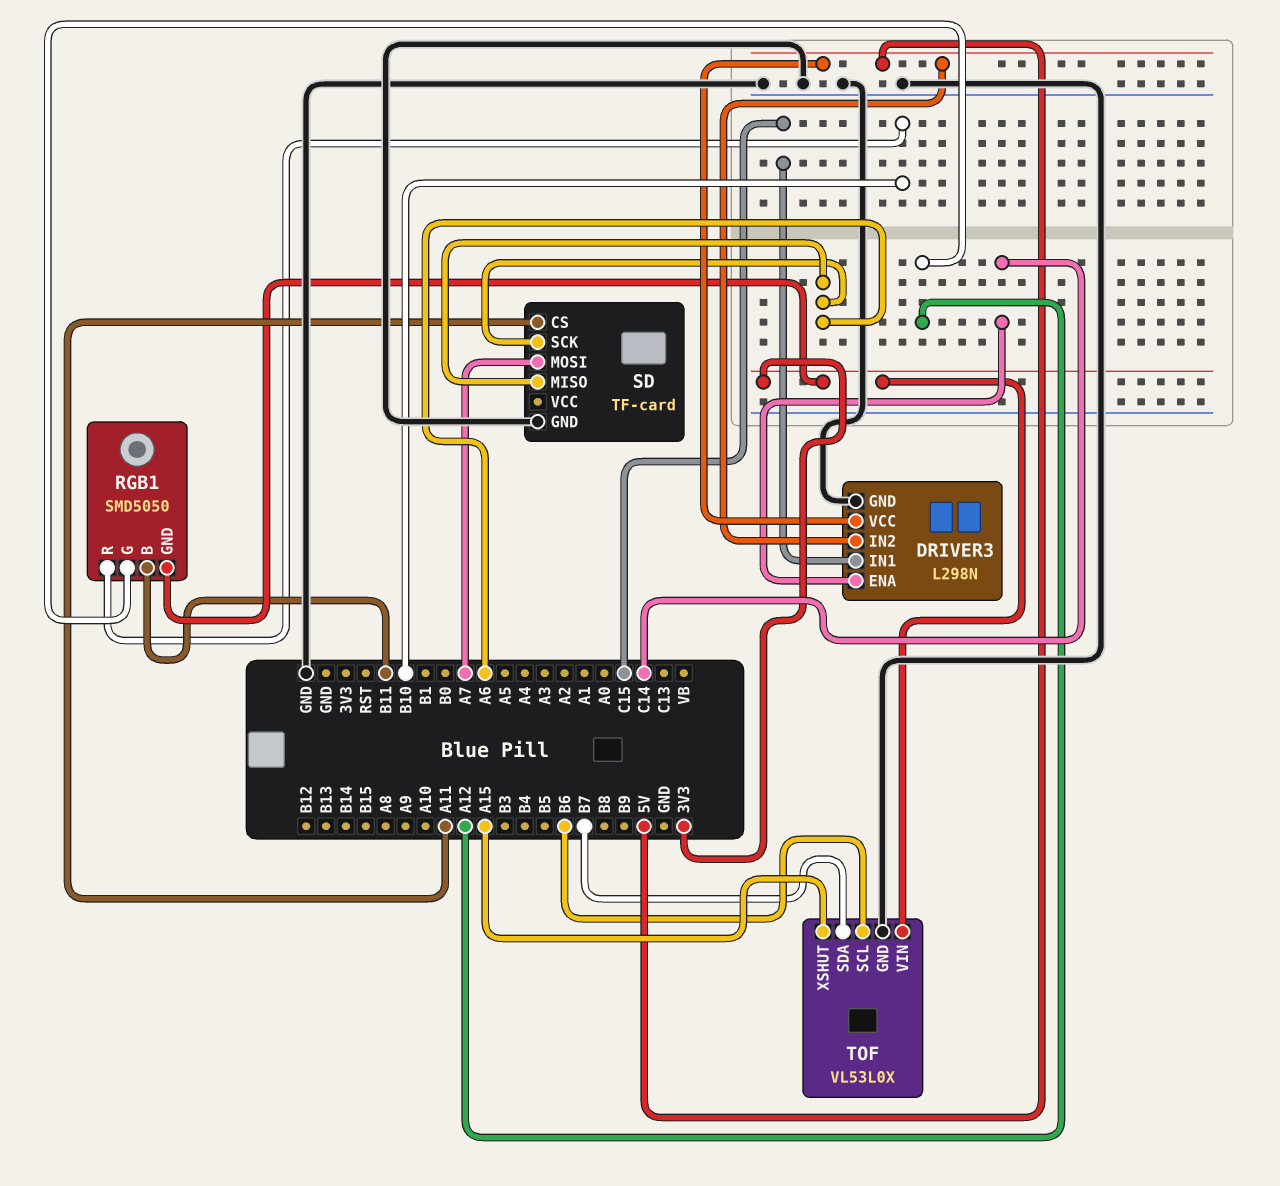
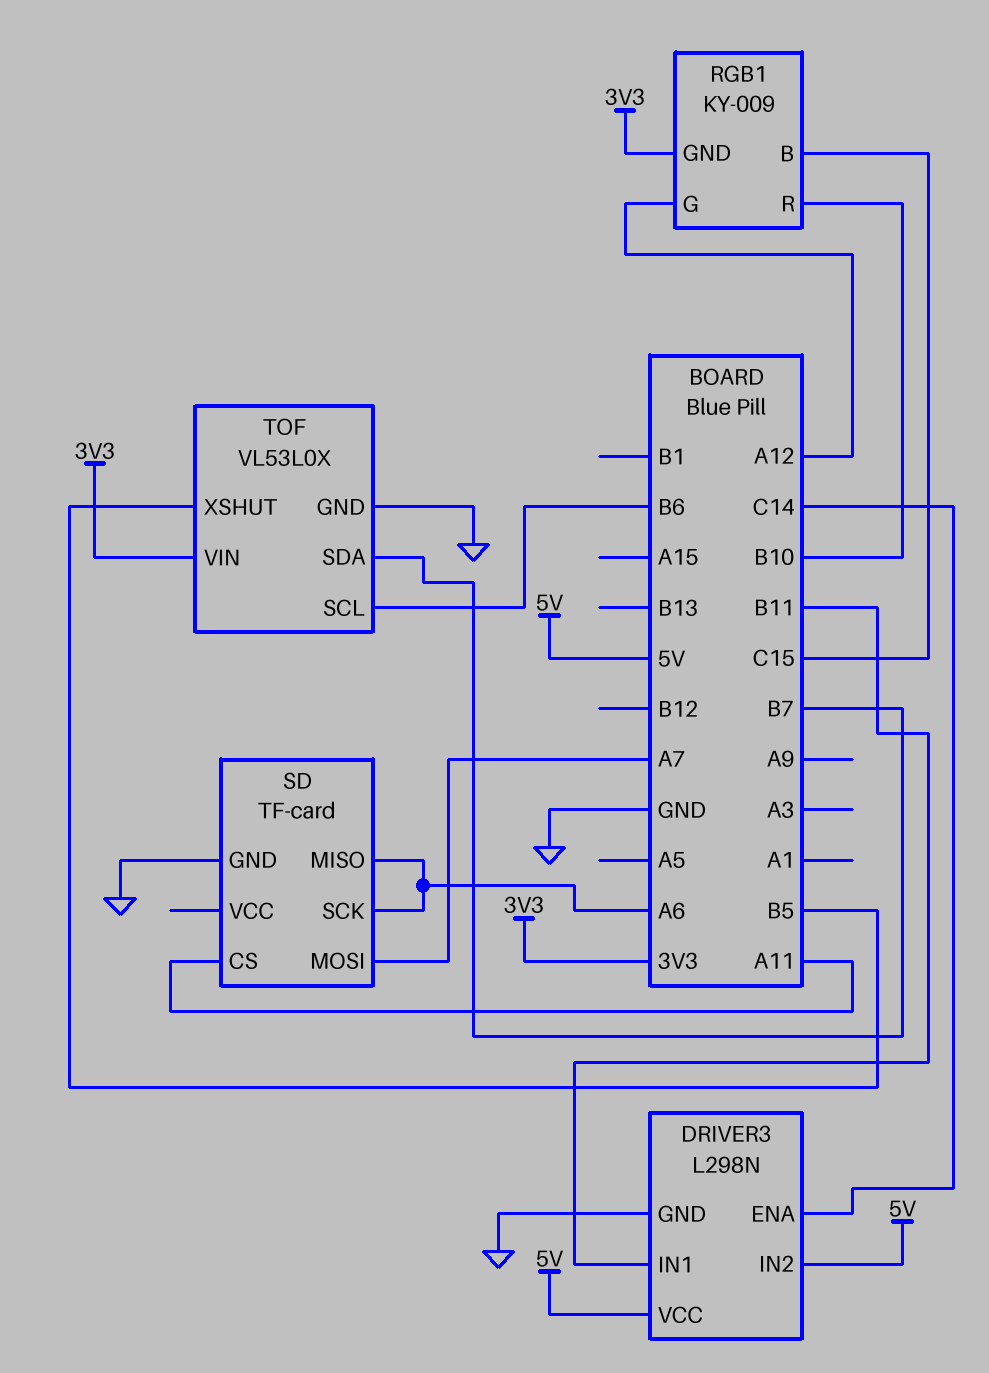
DRIVER3 pin IN1: C15 -> B11
RGB1: SMD5050 -> KY-009
RGB1 pin B: B11 -> C15
TOF pin XSHUT: A15 -> B5

